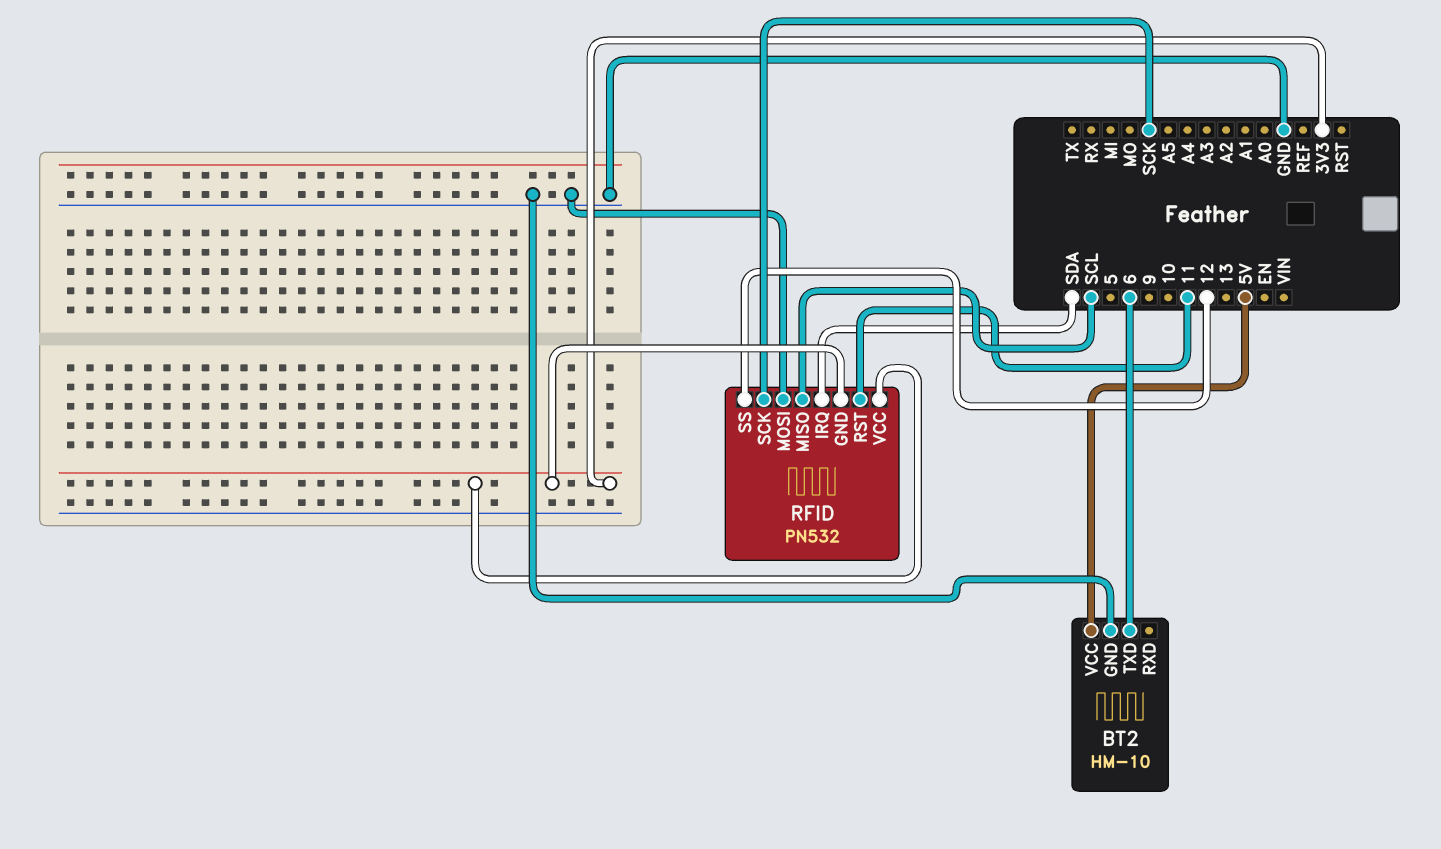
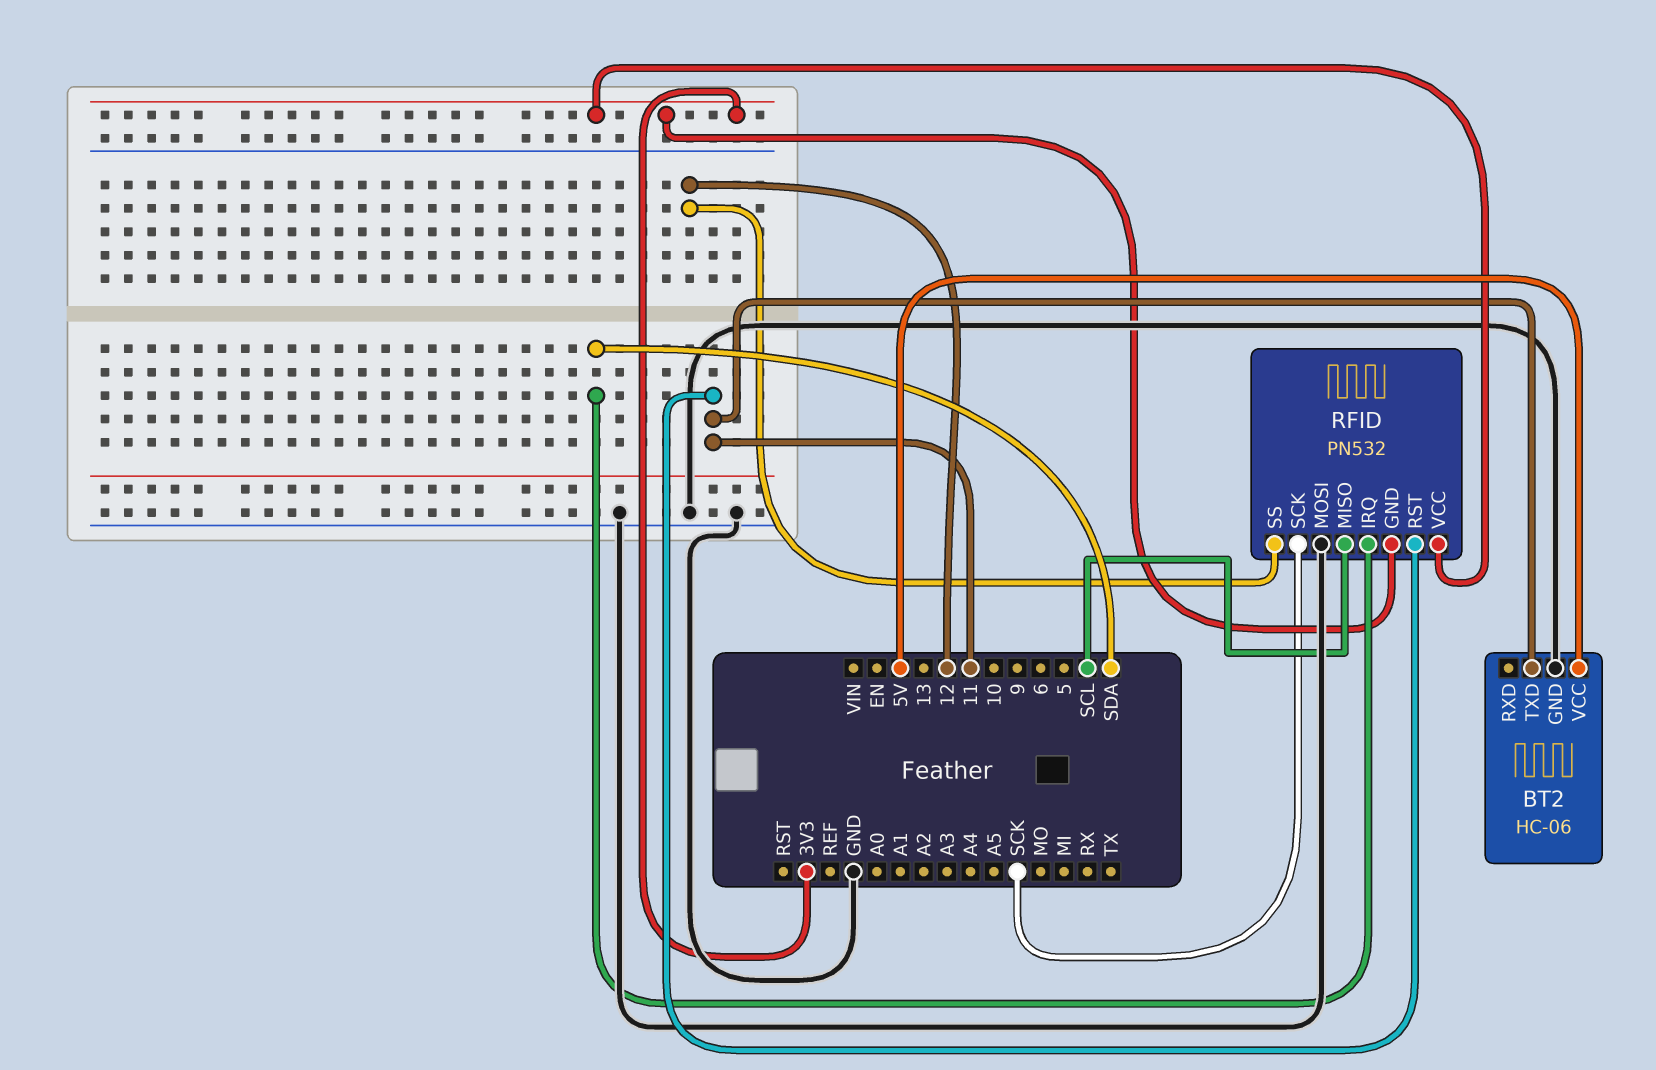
BT2: HM-10 -> HC-06
BT2 pin TXD: 6 -> 11

